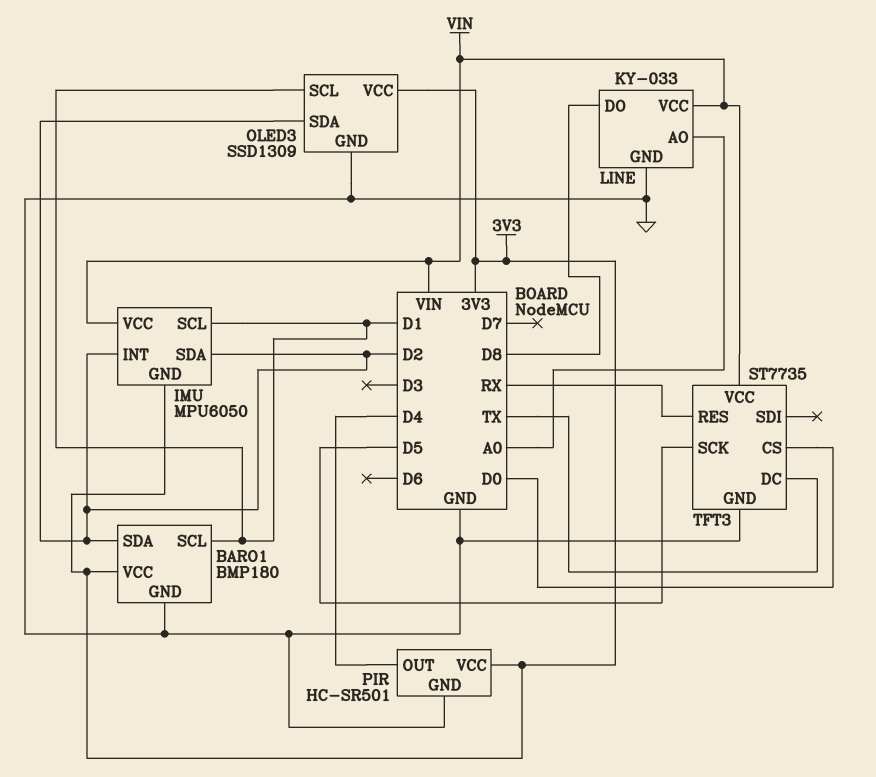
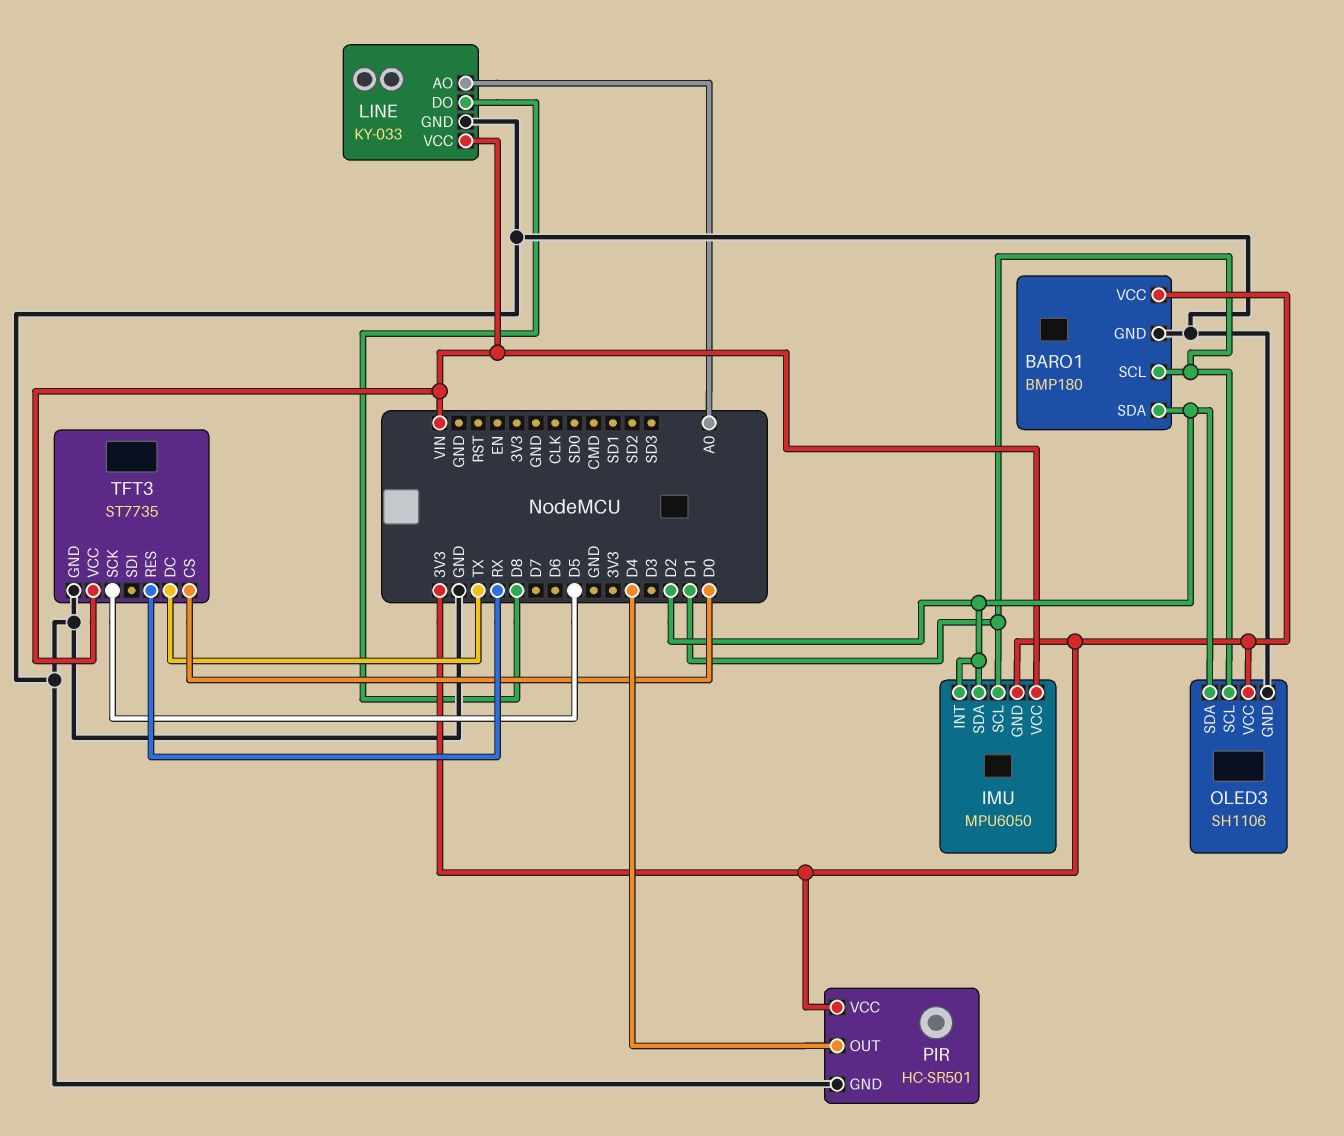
OLED3: SSD1309 -> SH1106

